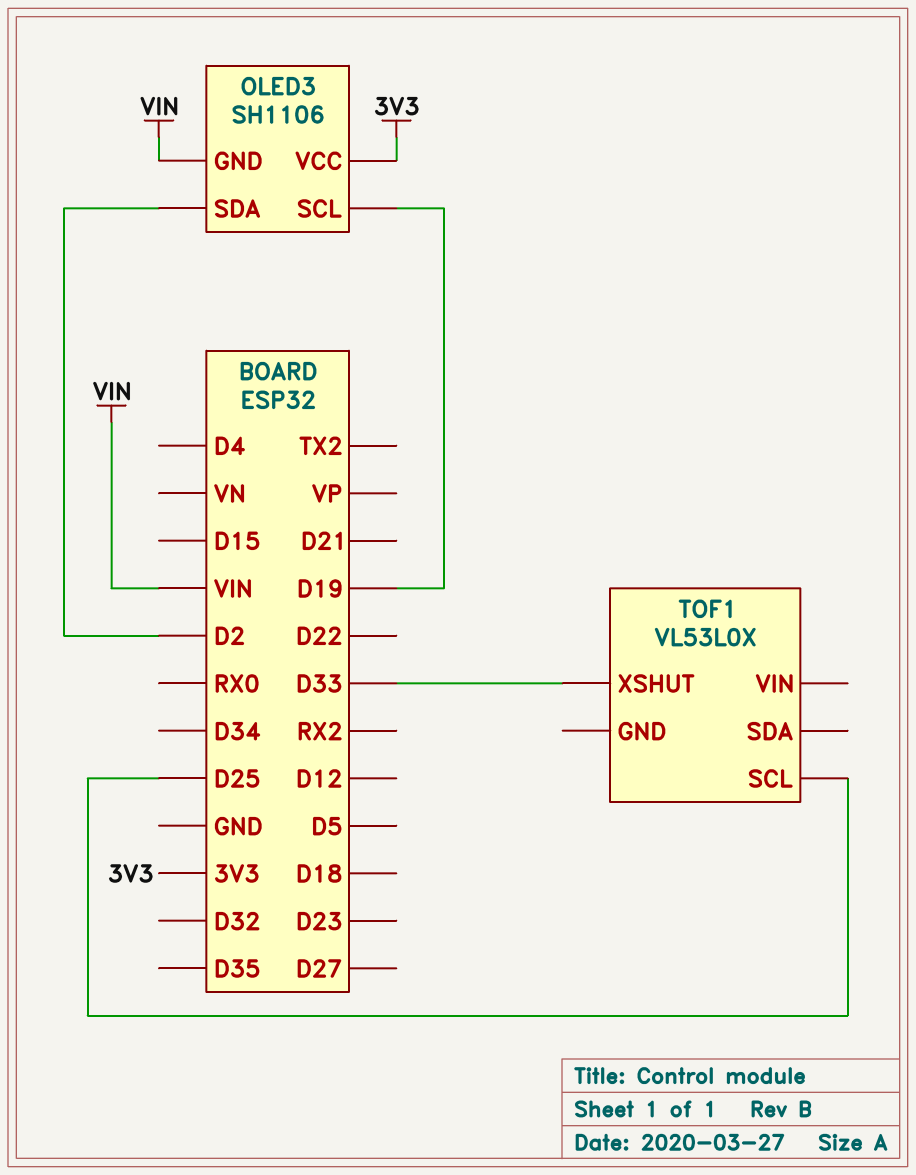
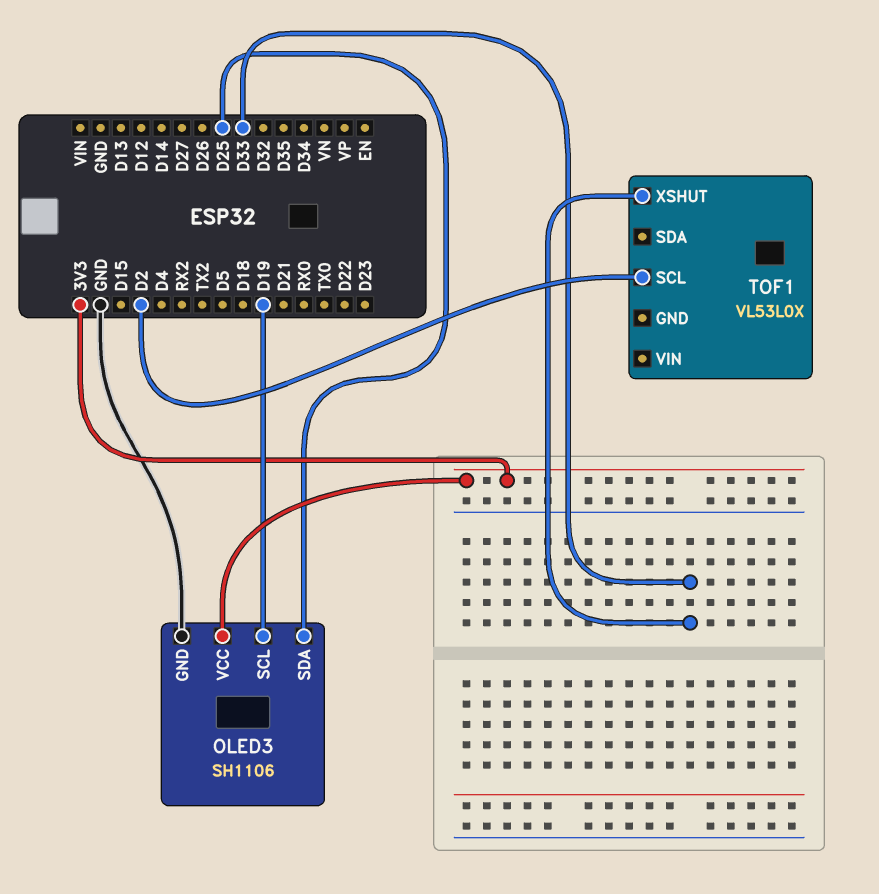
OLED3 pin GND: VIN -> GND
OLED3 pin SDA: D2 -> D25
TOF1 pin SCL: D25 -> D2

